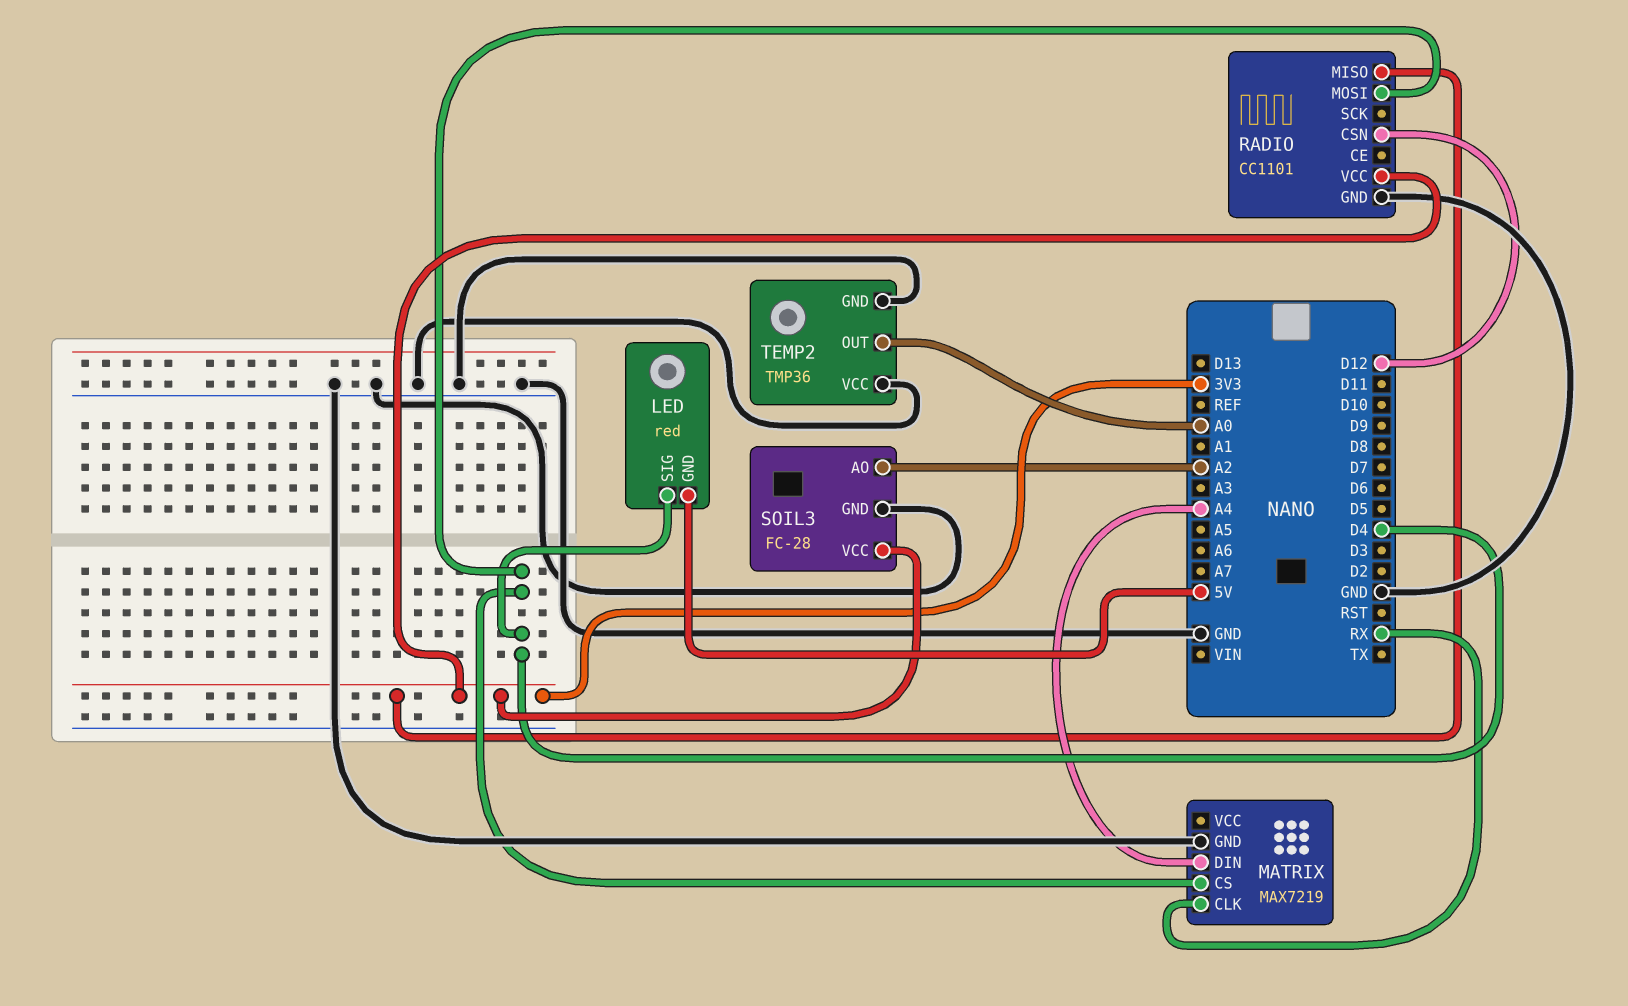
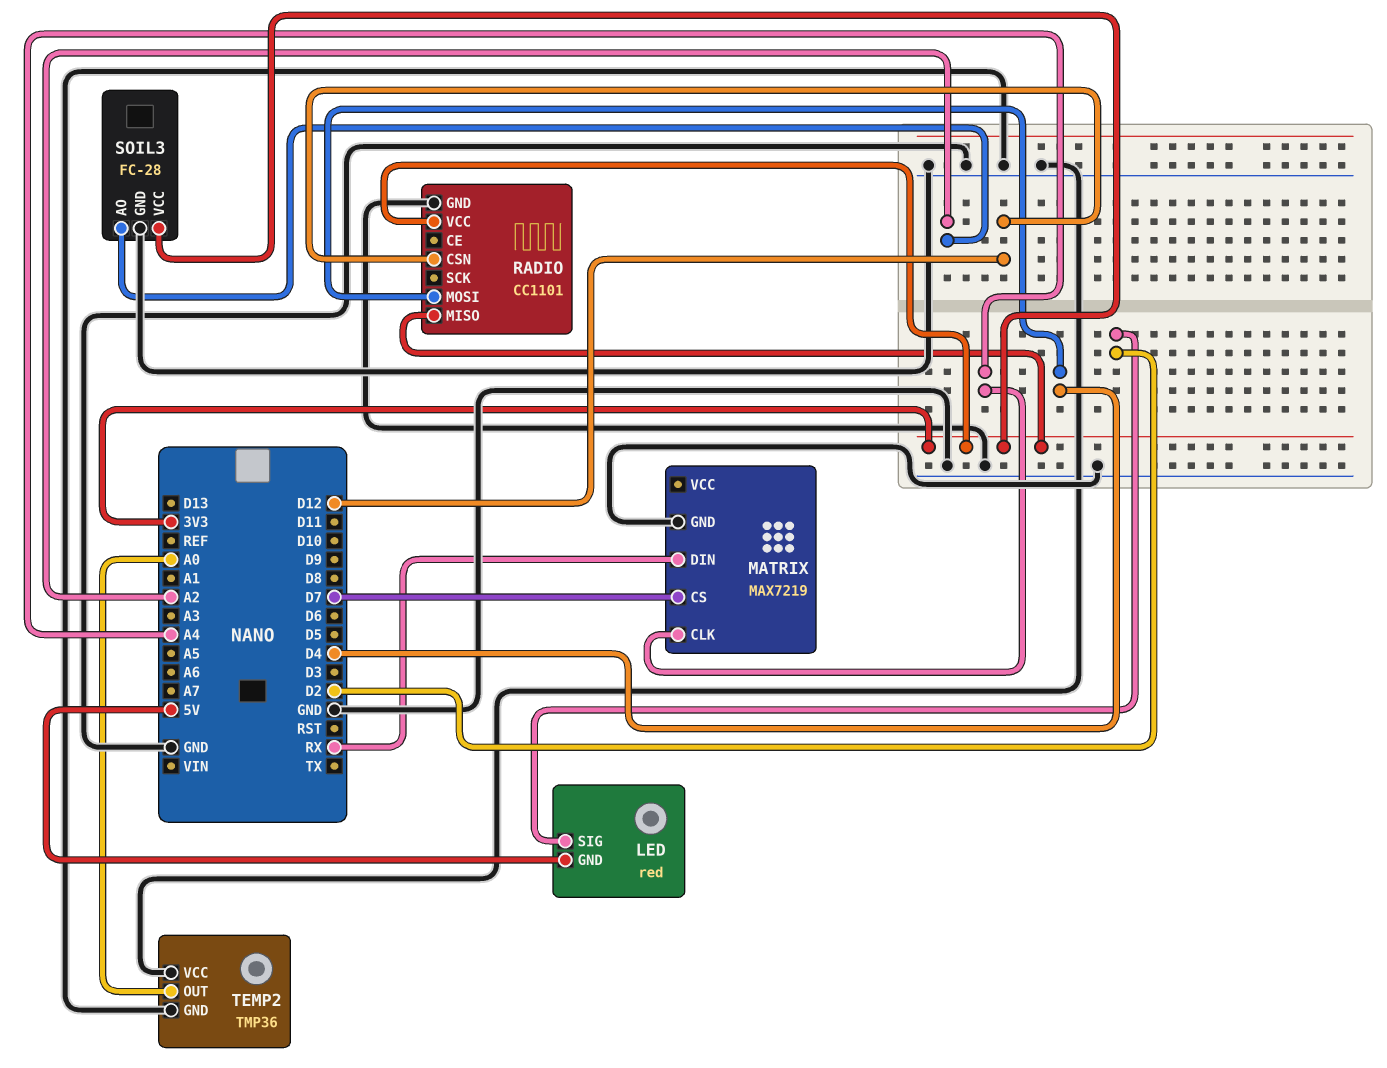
LED pin SIG: D4 -> D2
MATRIX pin CLK: RX -> A4
MATRIX pin CS: D4 -> D7
MATRIX pin DIN: A4 -> RX

